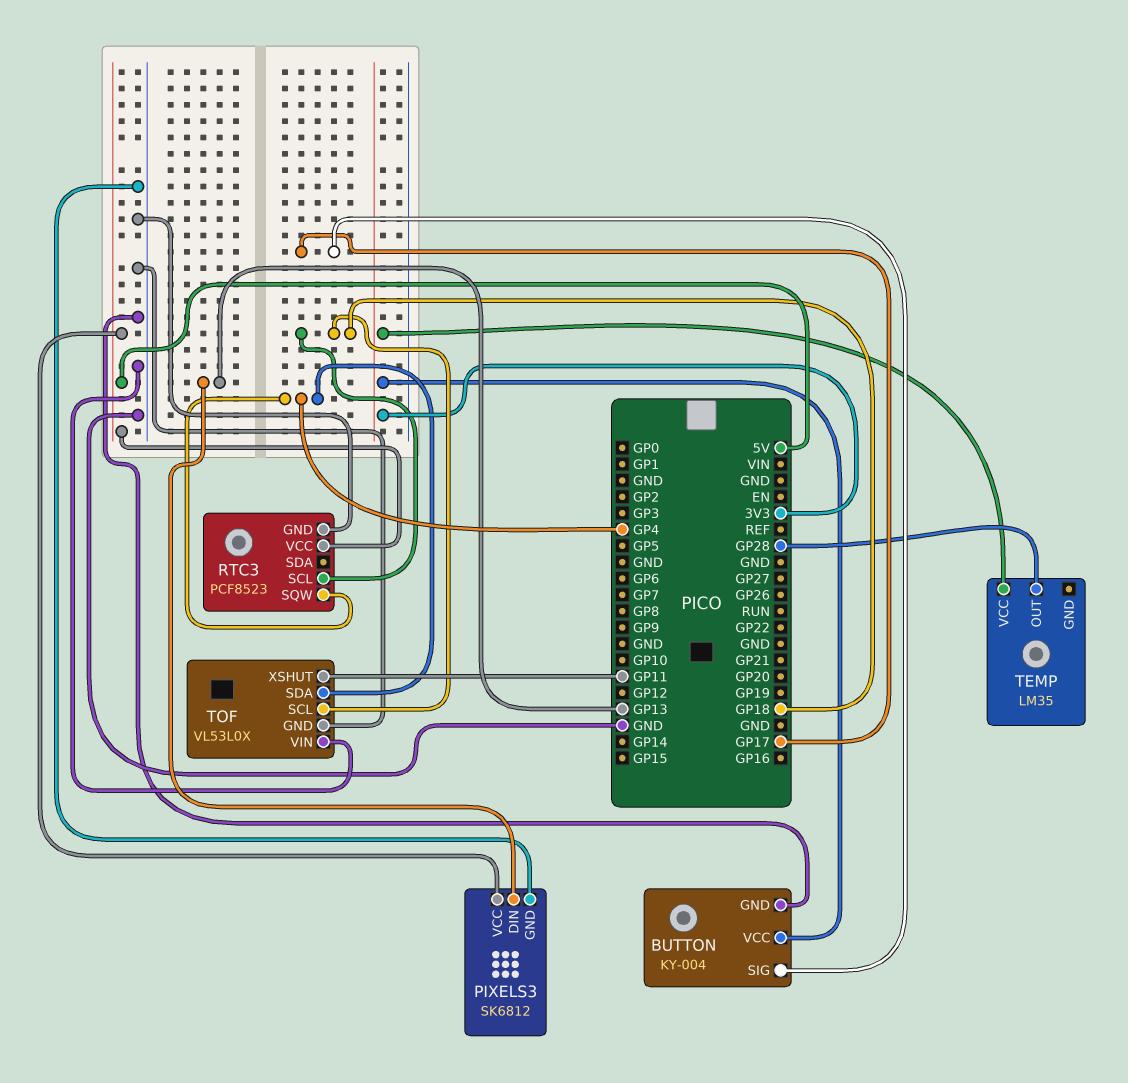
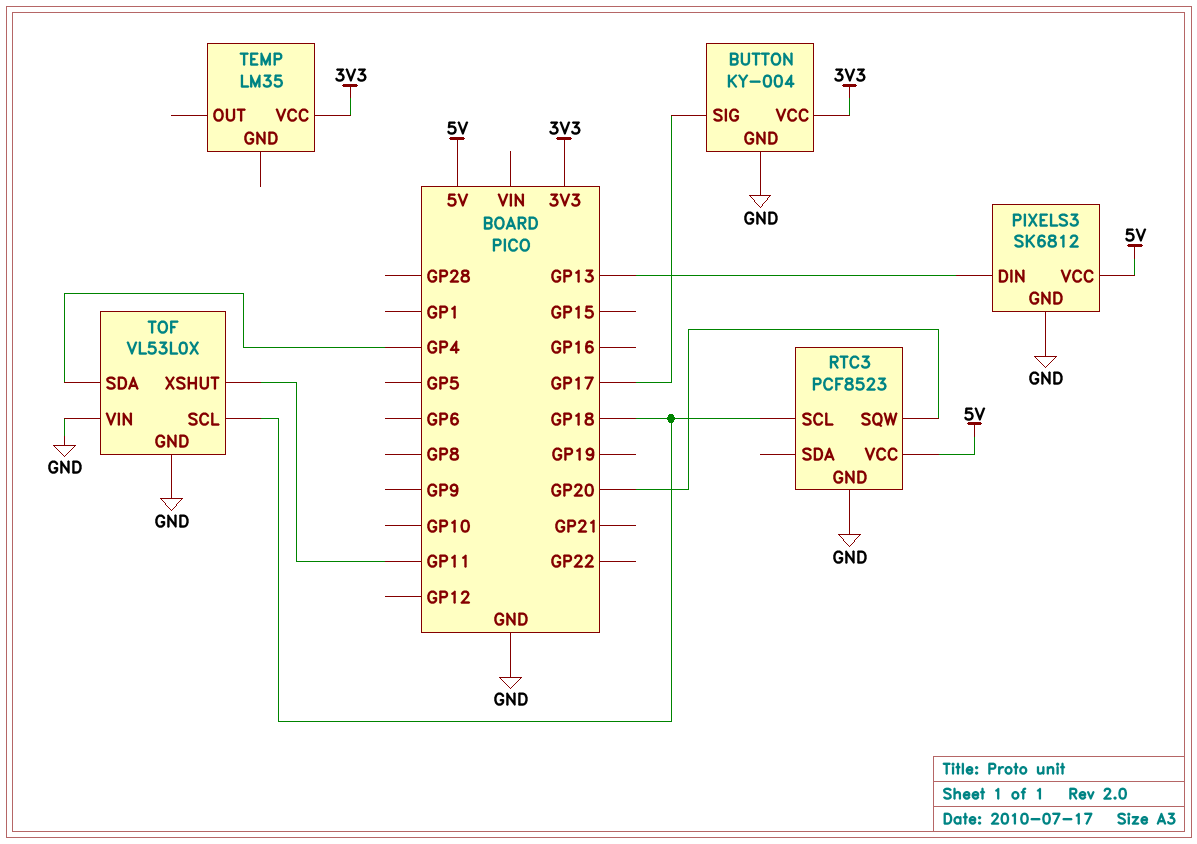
RTC3 pin SQW: GP4 -> GP20
TEMP pin OUT: GP28 -> none

